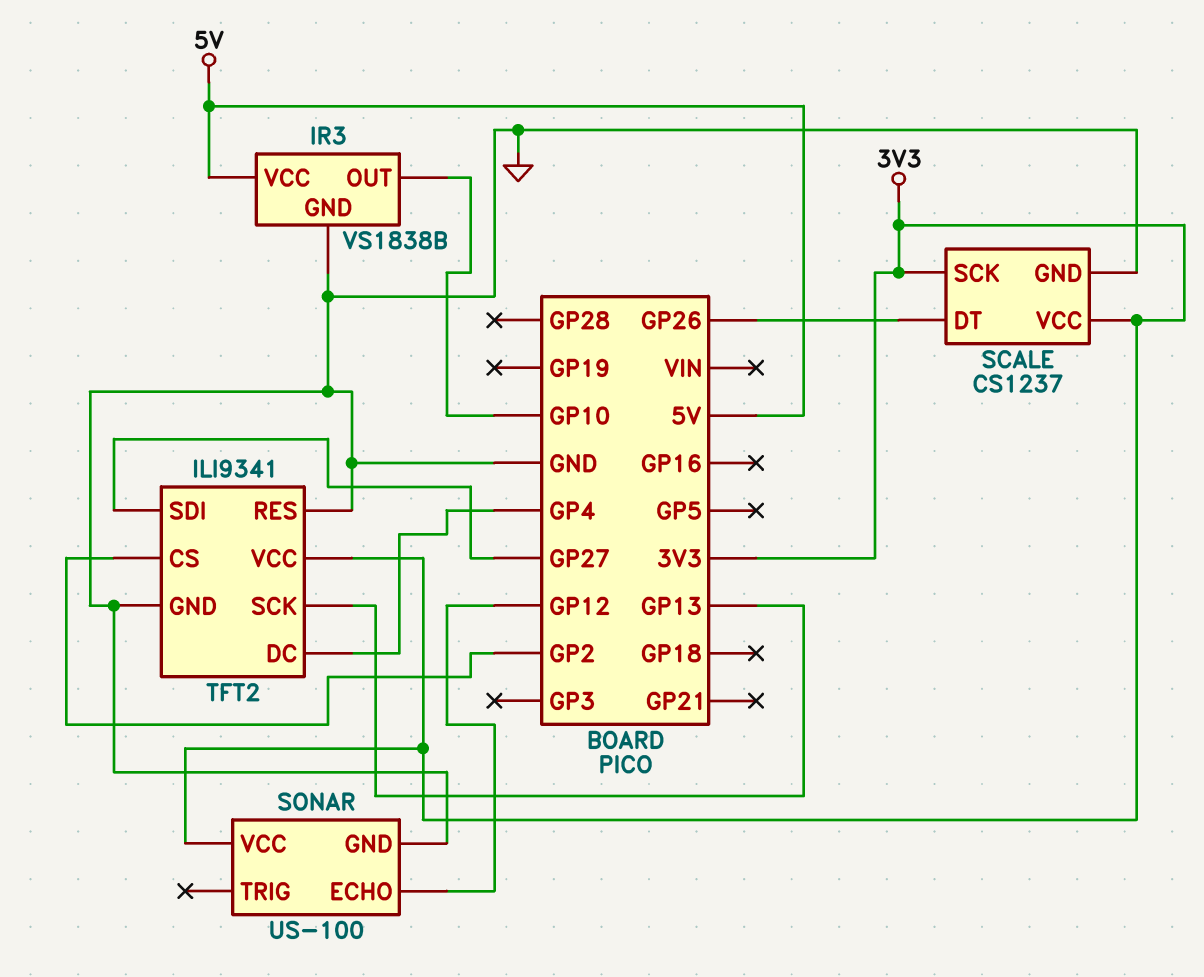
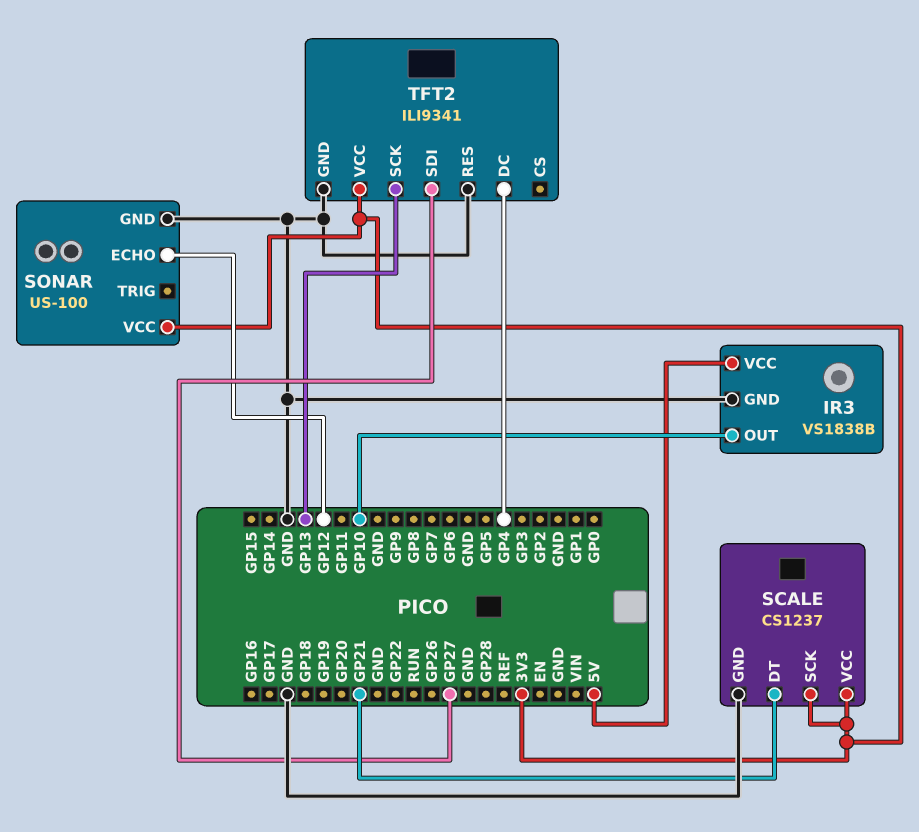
SCALE pin DT: GP26 -> GP21
TFT2 pin CS: GP2 -> none

